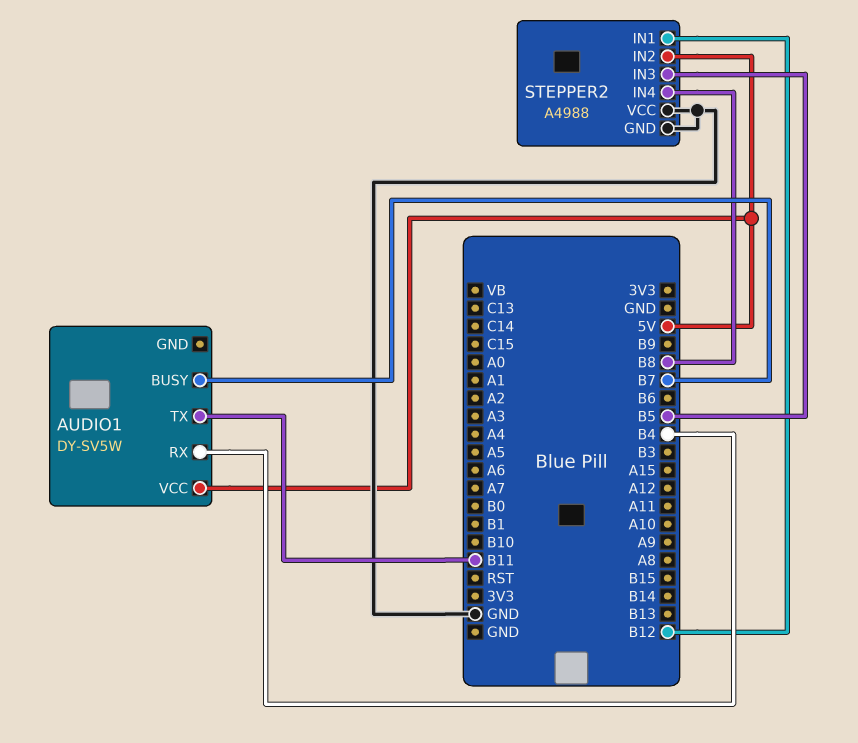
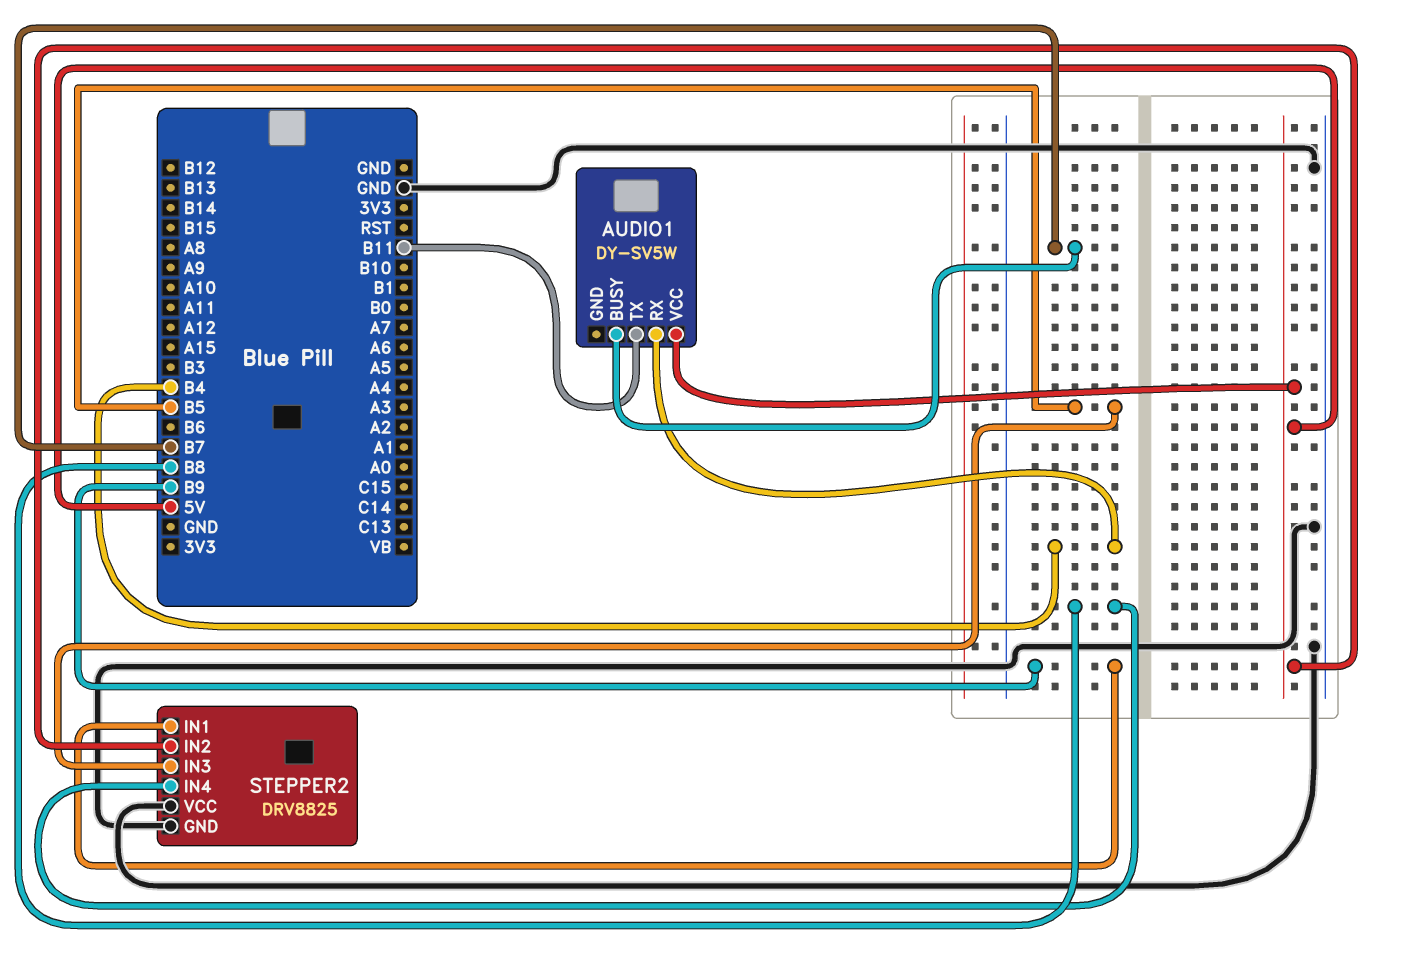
STEPPER2: A4988 -> DRV8825
STEPPER2 pin IN1: B12 -> B9

